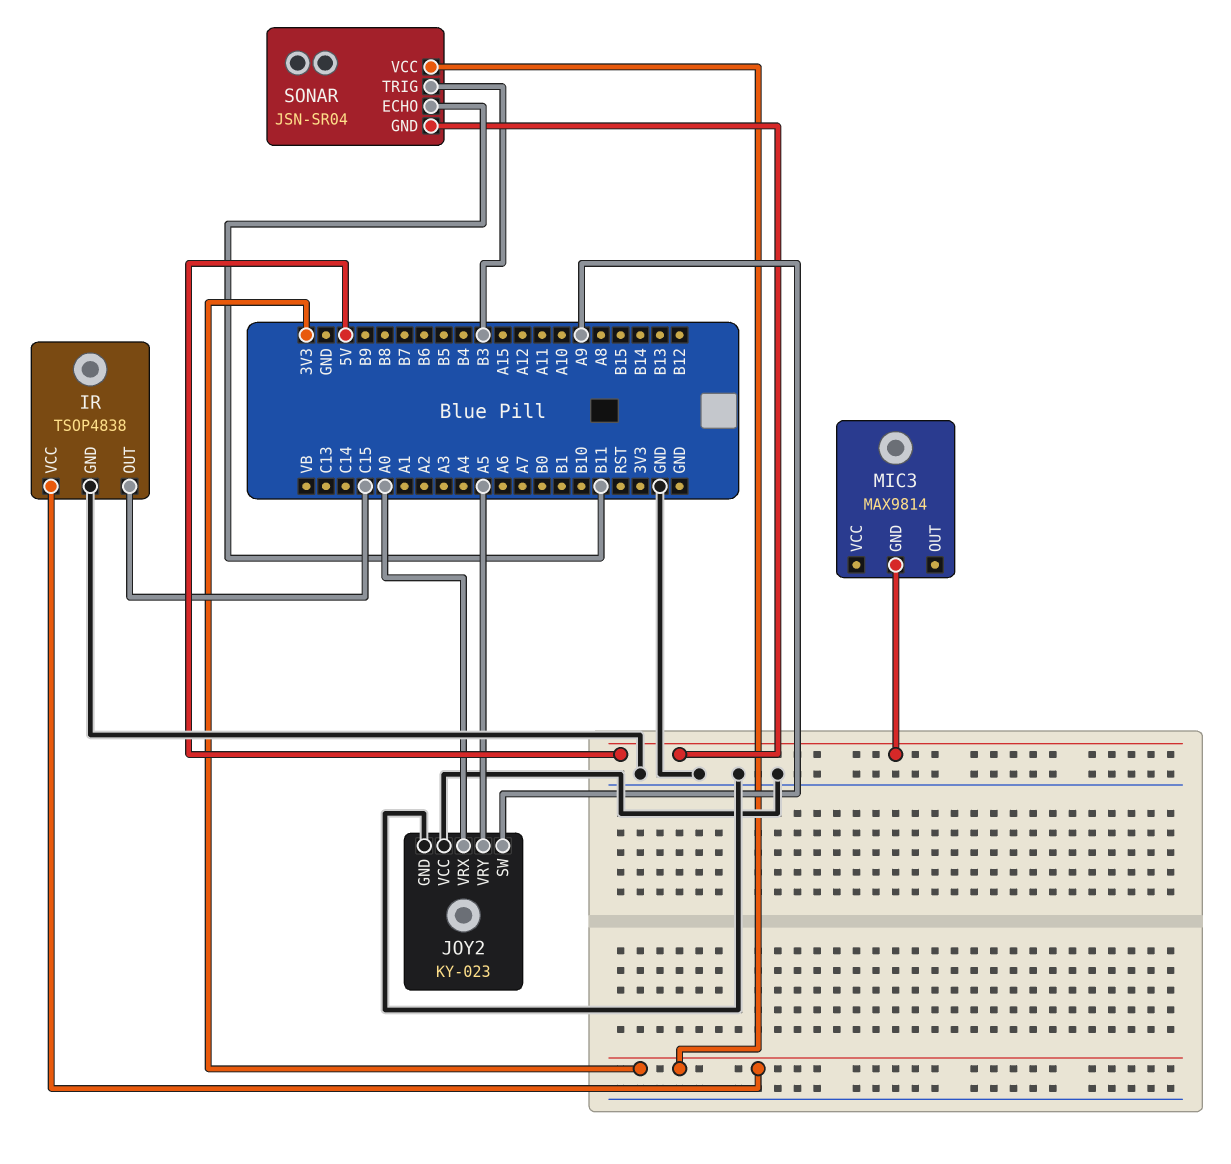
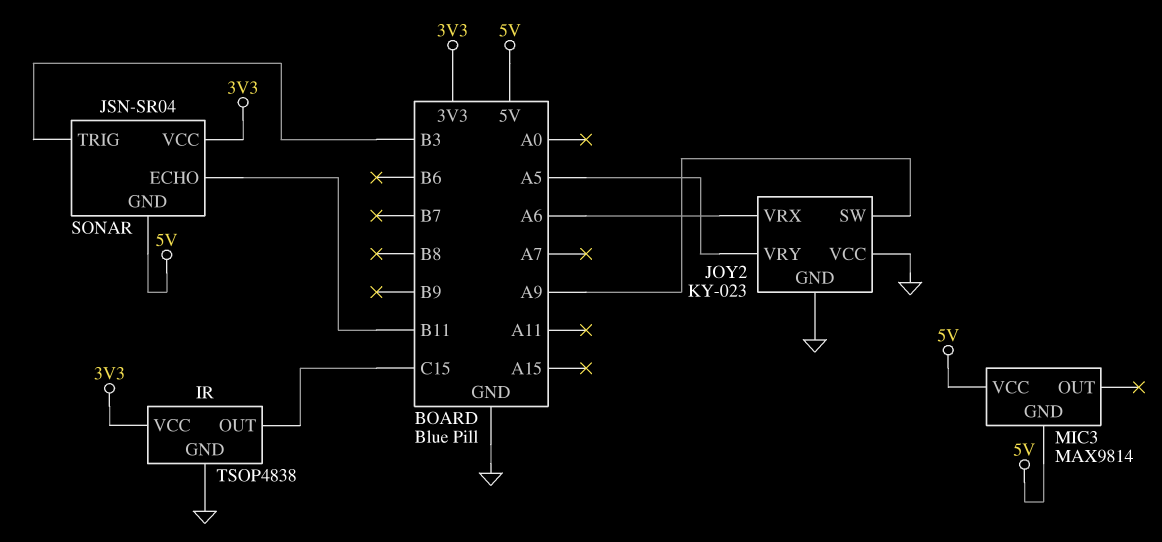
JOY2 pin VRX: A0 -> A6
MIC3 pin VCC: none -> 5V

